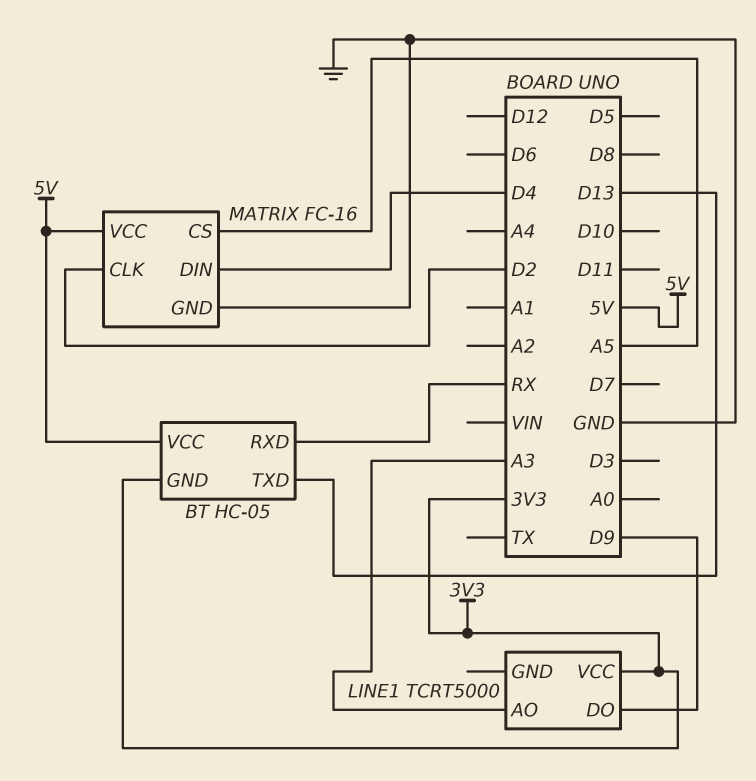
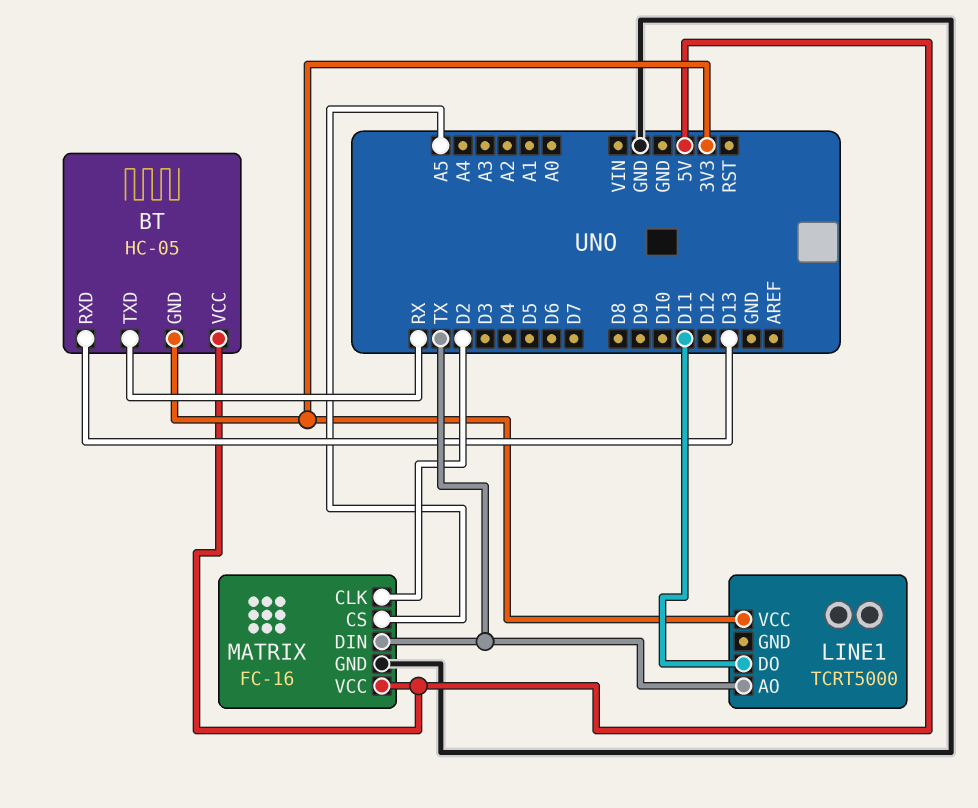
BT pin RXD: RX -> D13
BT pin TXD: D13 -> RX
LINE1 pin AO: A3 -> TX
LINE1 pin DO: D9 -> D11
MATRIX pin DIN: D4 -> TX

